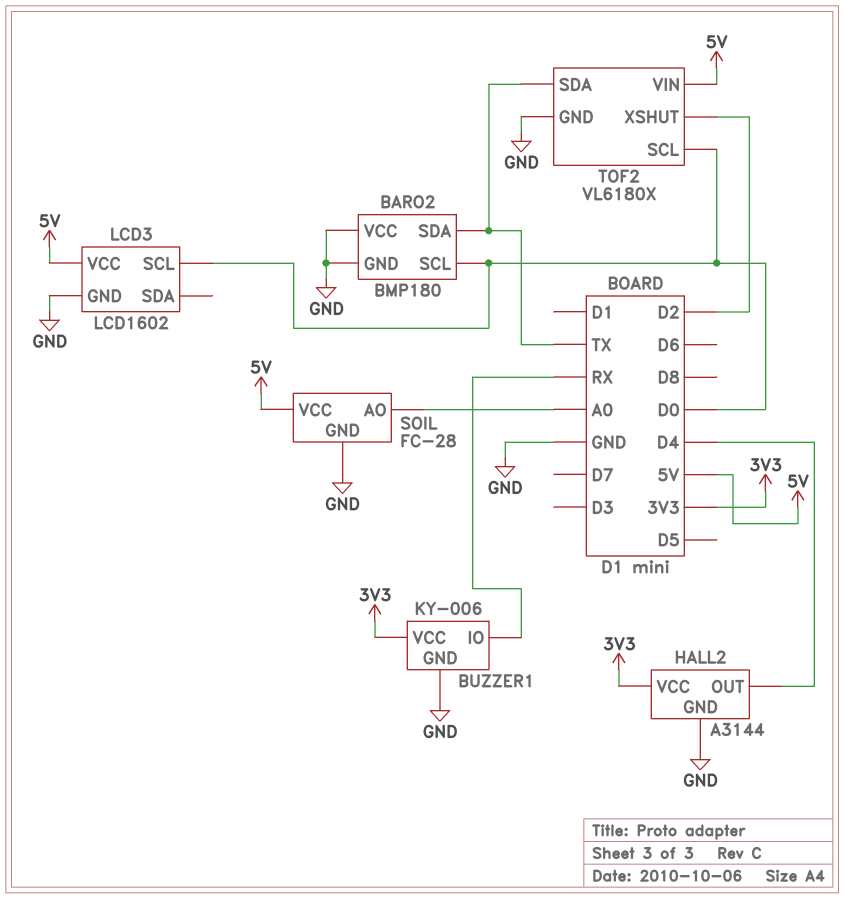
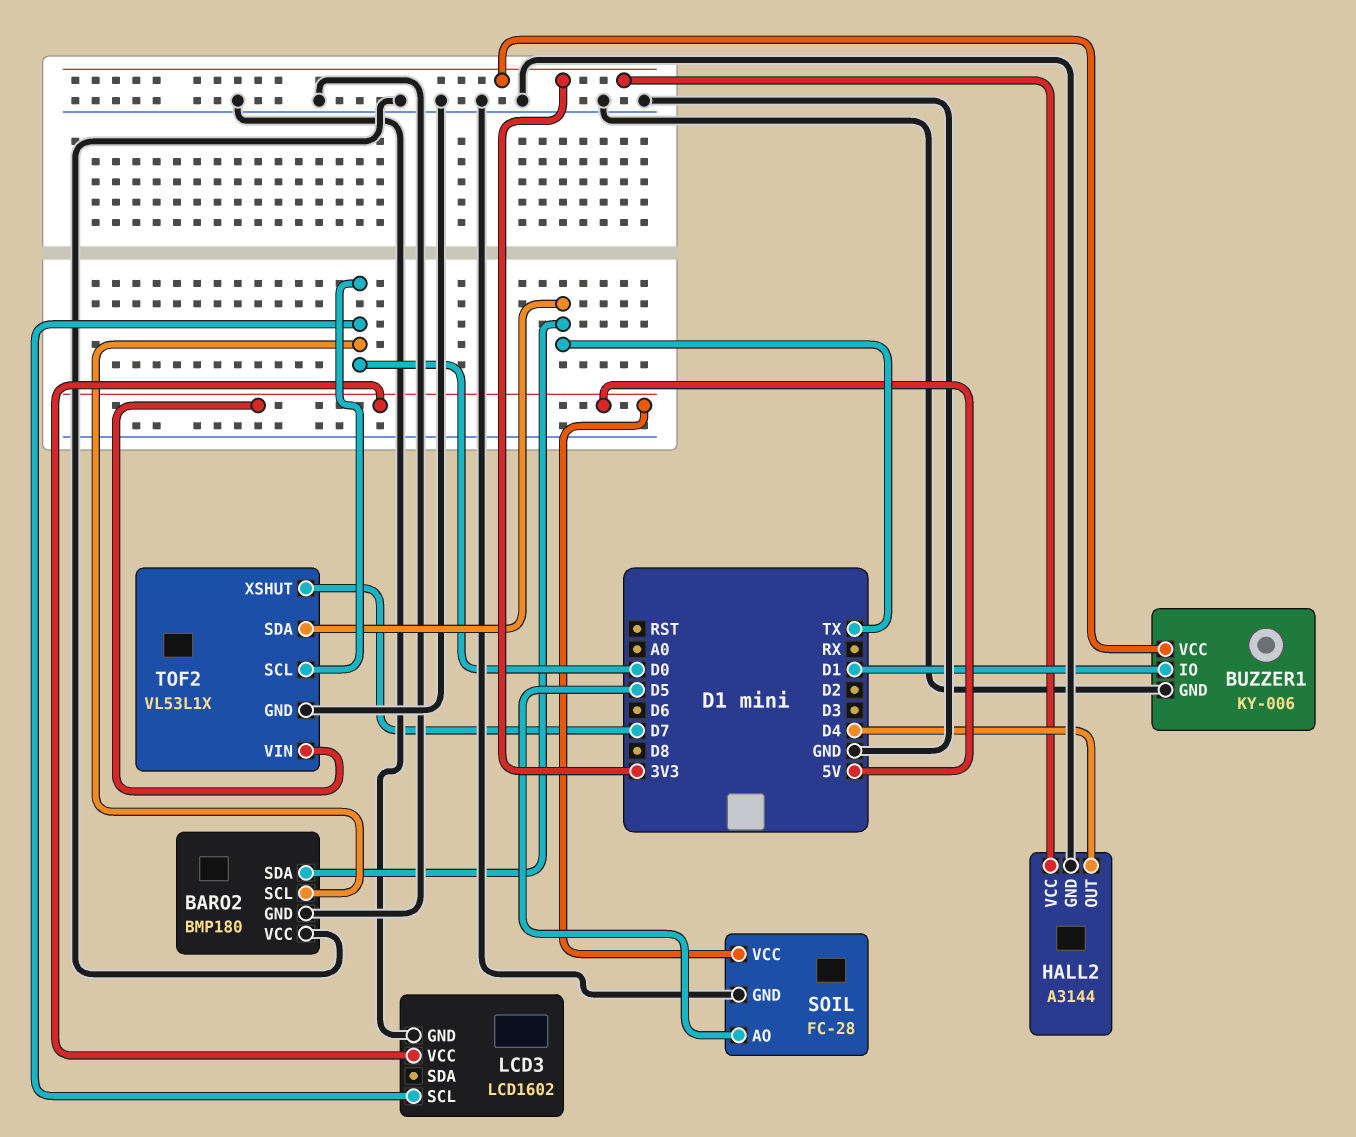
BUZZER1 pin IO: RX -> D1
SOIL pin AO: A0 -> D5
TOF2: VL6180X -> VL53L1X
TOF2 pin XSHUT: D2 -> D7

